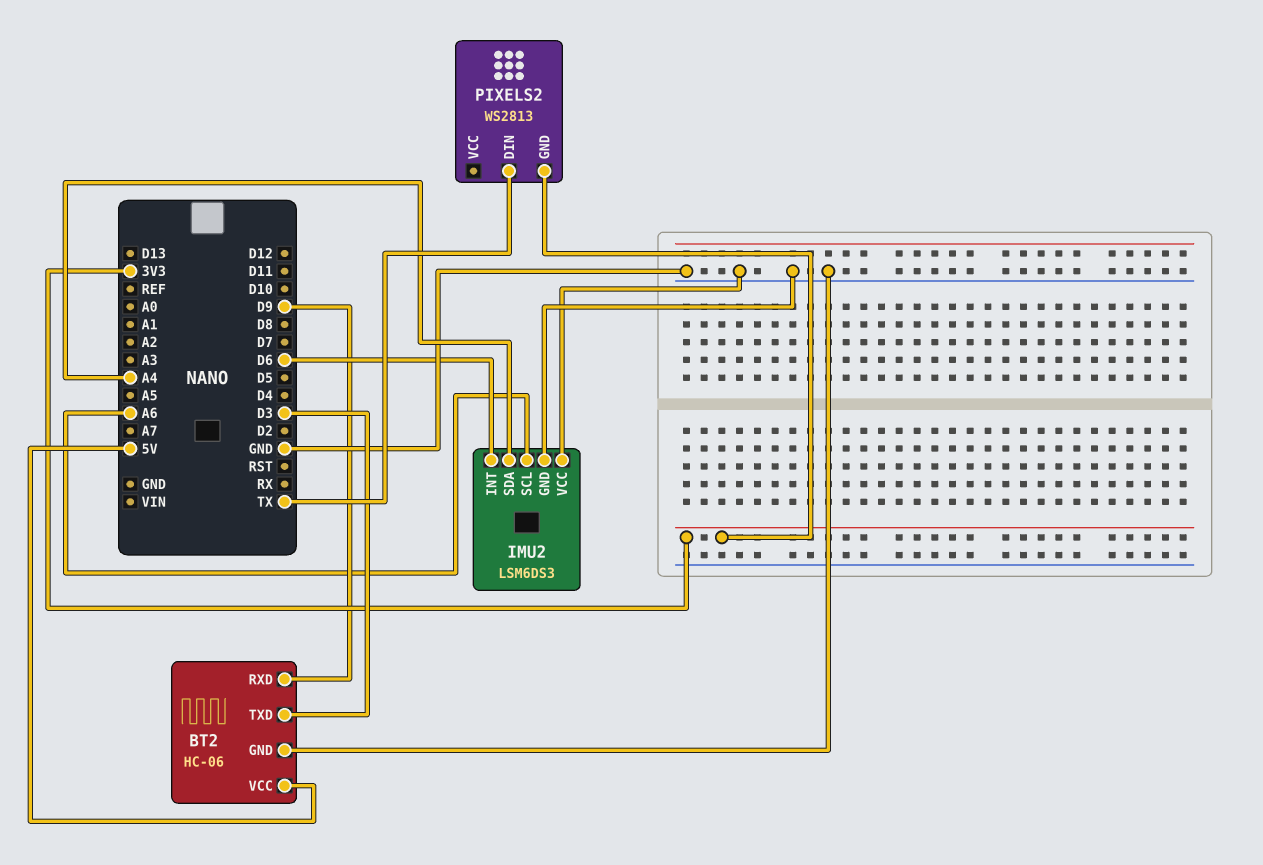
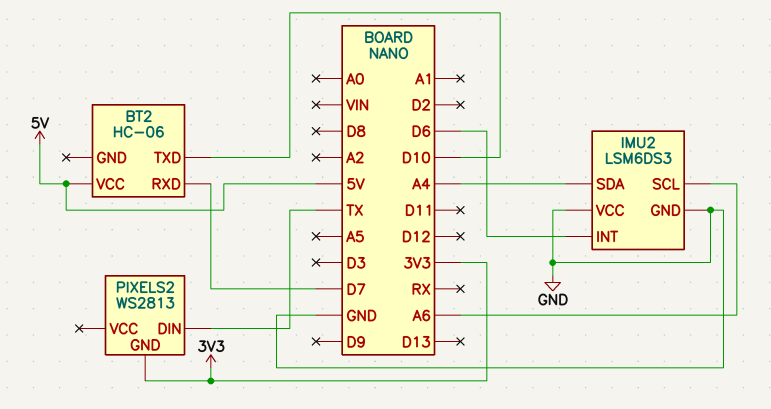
BT2 pin GND: GND -> none
BT2 pin RXD: D9 -> D7
BT2 pin TXD: D3 -> D10

